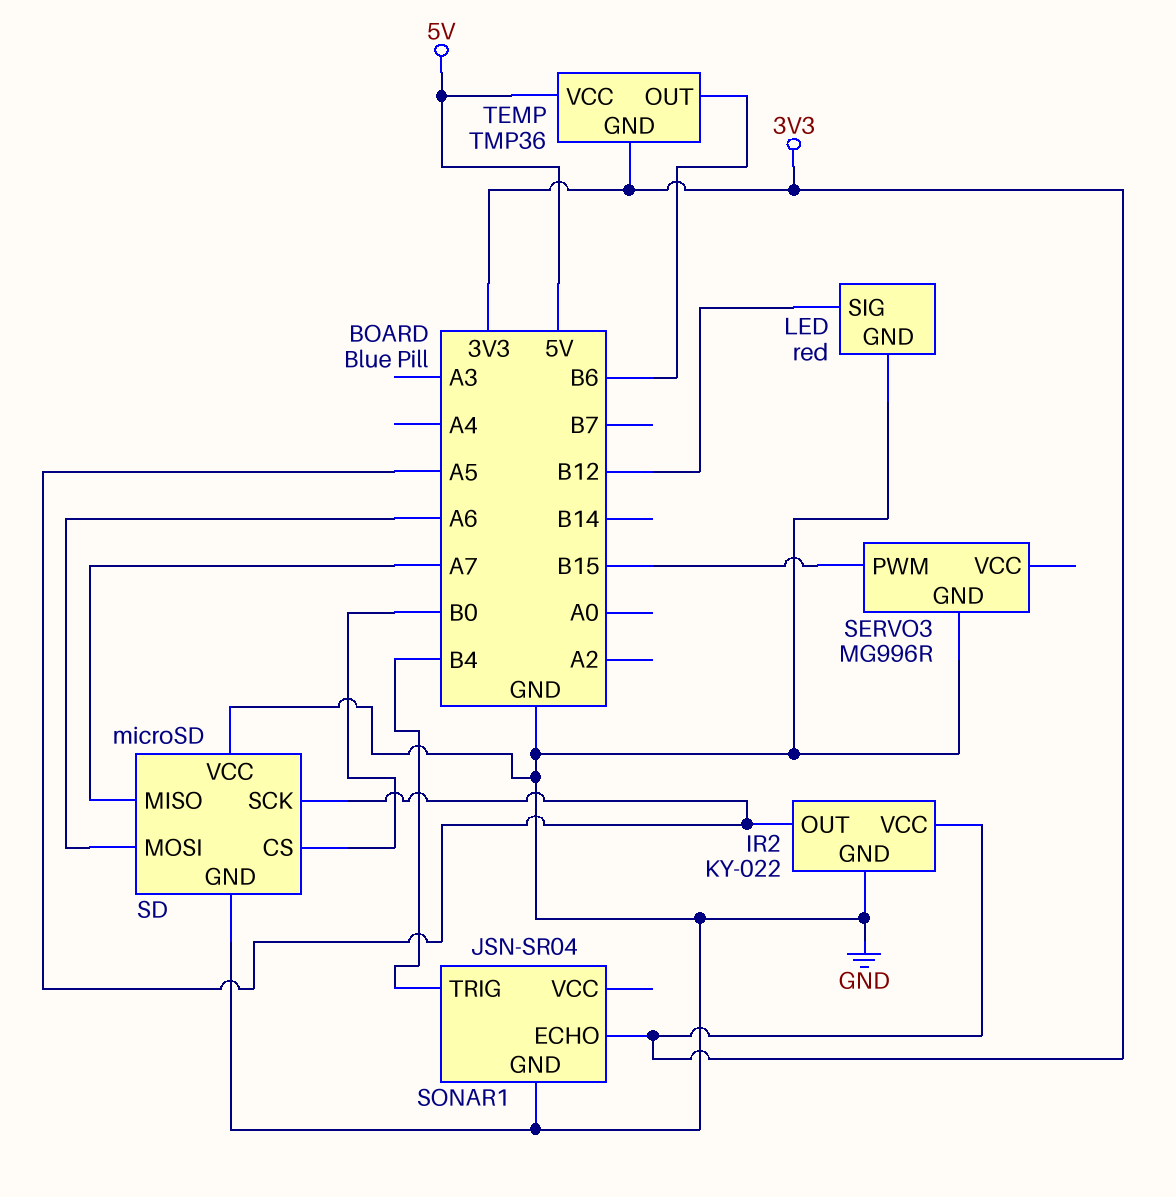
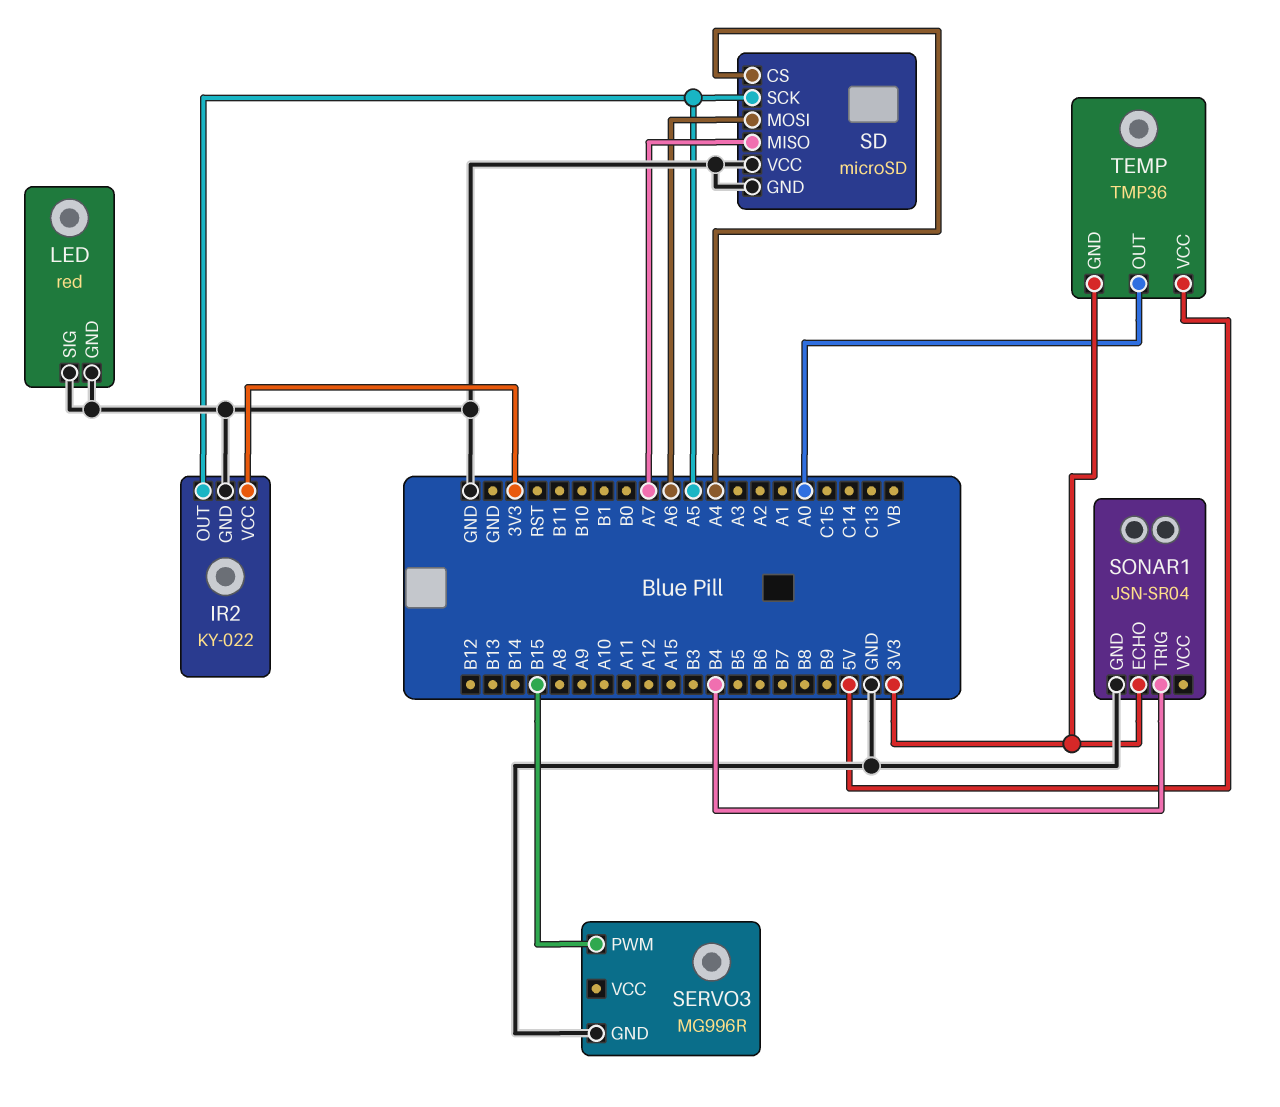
LED pin SIG: B12 -> GND
SD pin CS: B0 -> A4
TEMP pin OUT: B6 -> A0

